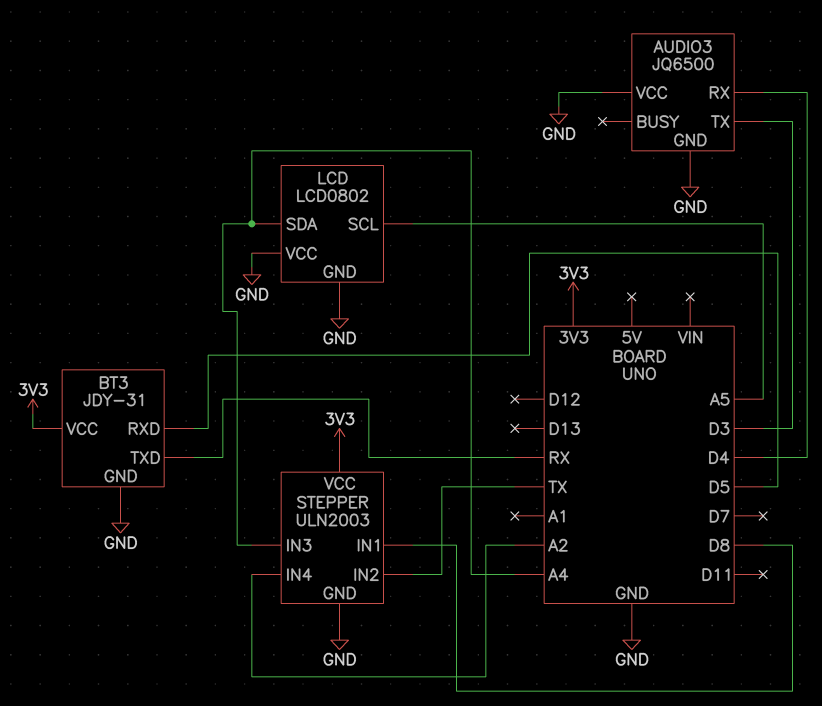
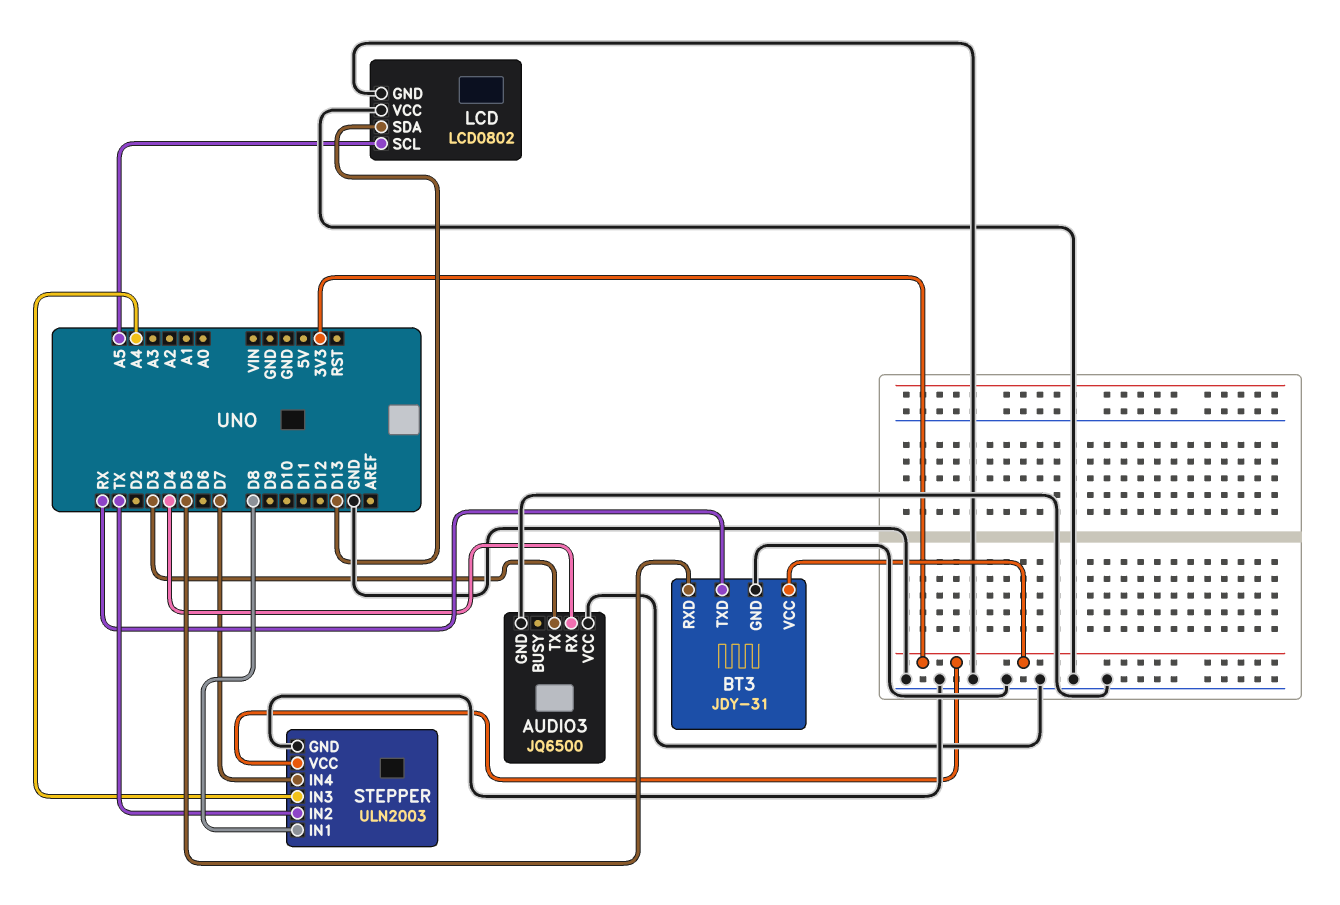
LCD pin SDA: A4 -> D13
STEPPER pin IN4: A2 -> D7

